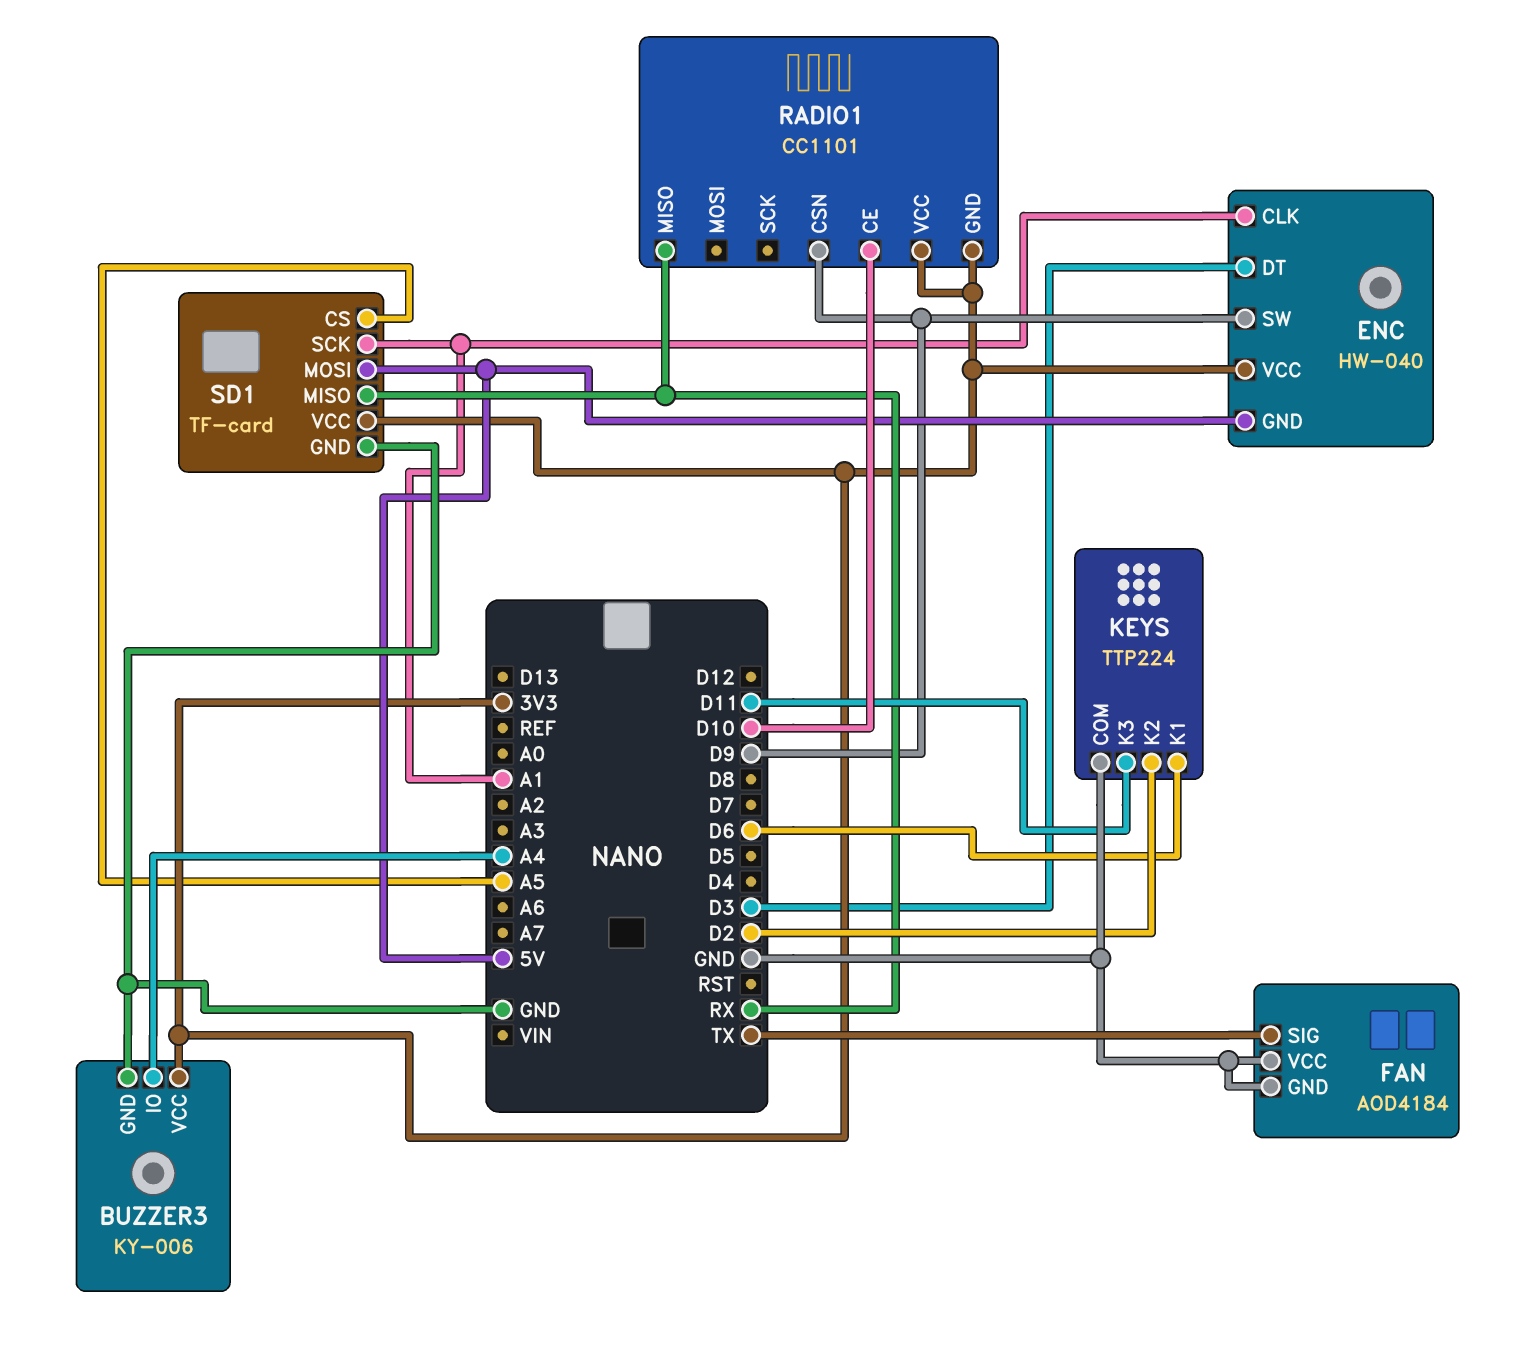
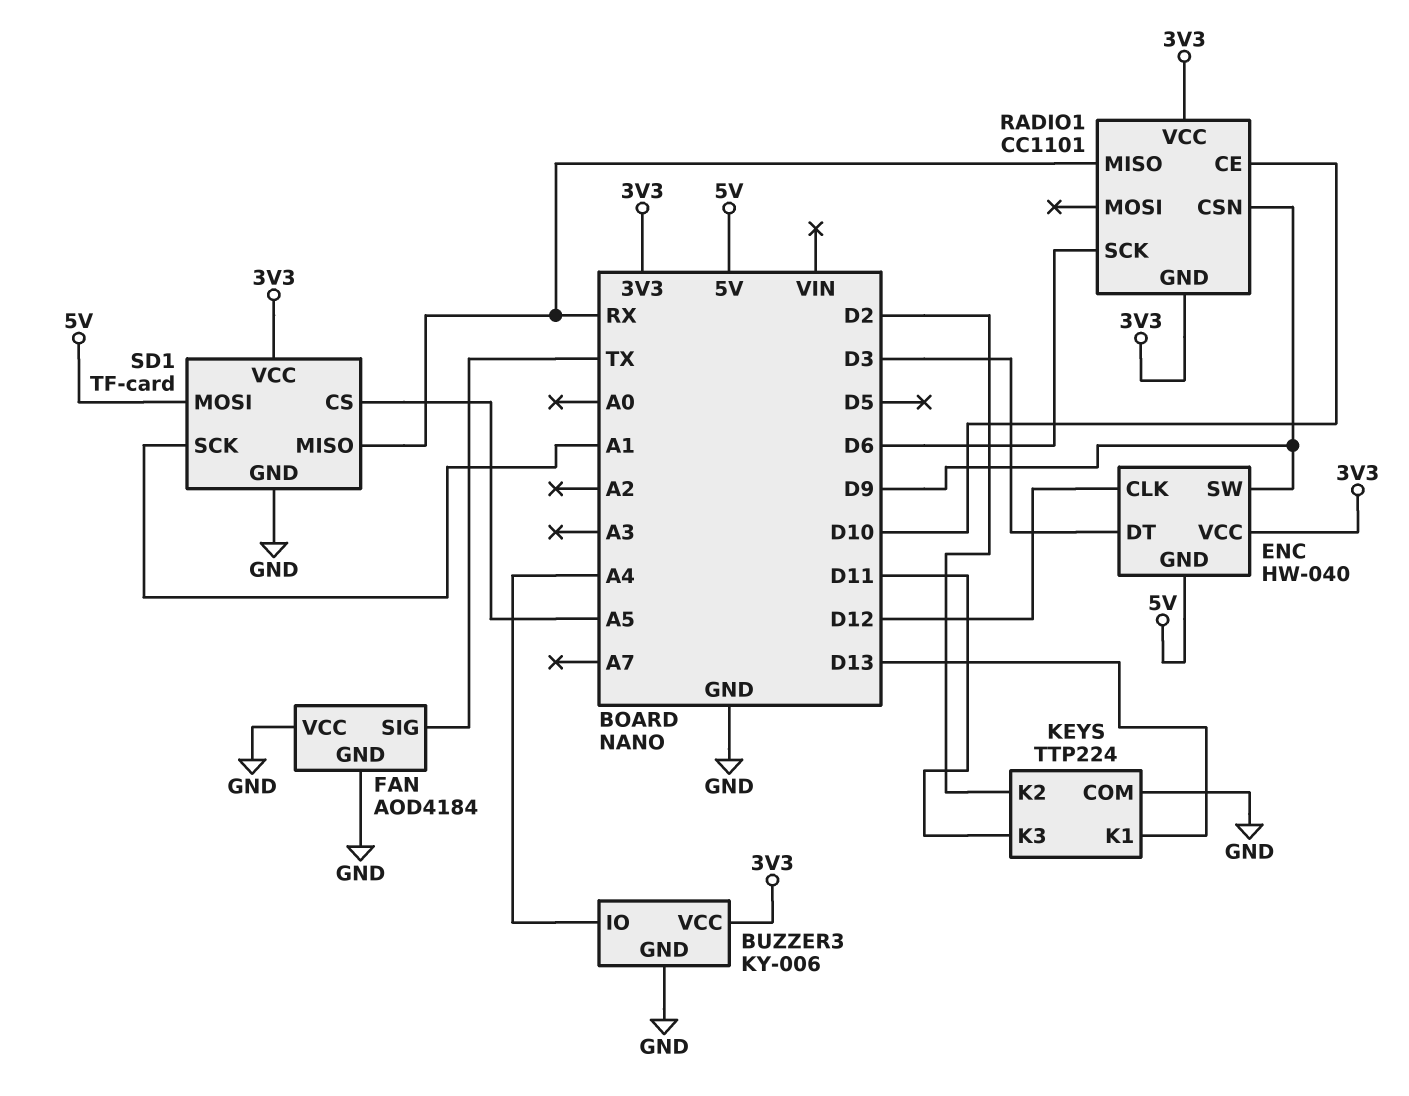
ENC pin CLK: A1 -> D12
KEYS pin K1: D6 -> D13
RADIO1 pin SCK: none -> D6

